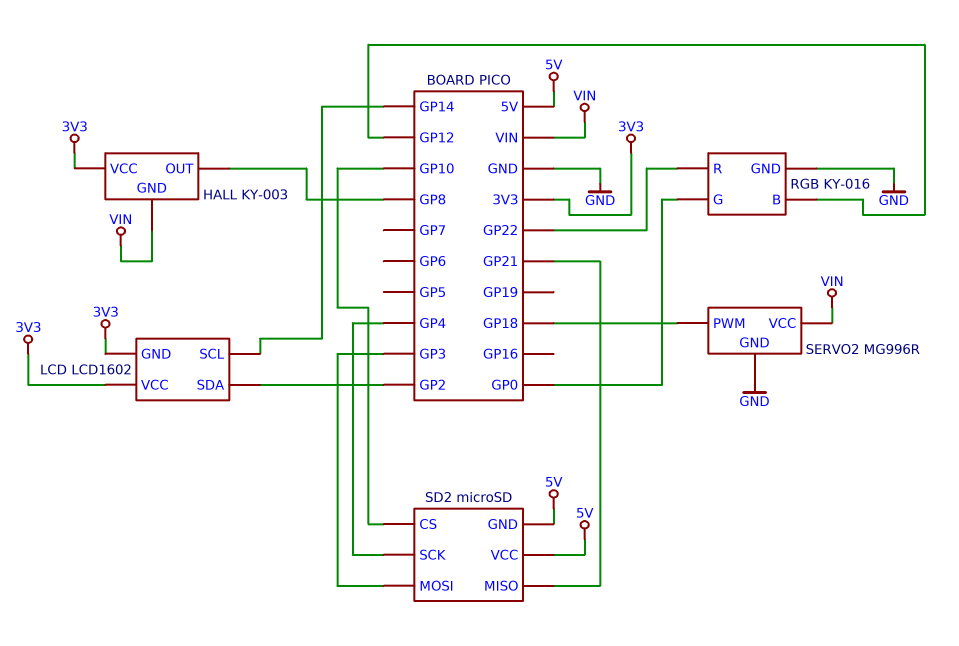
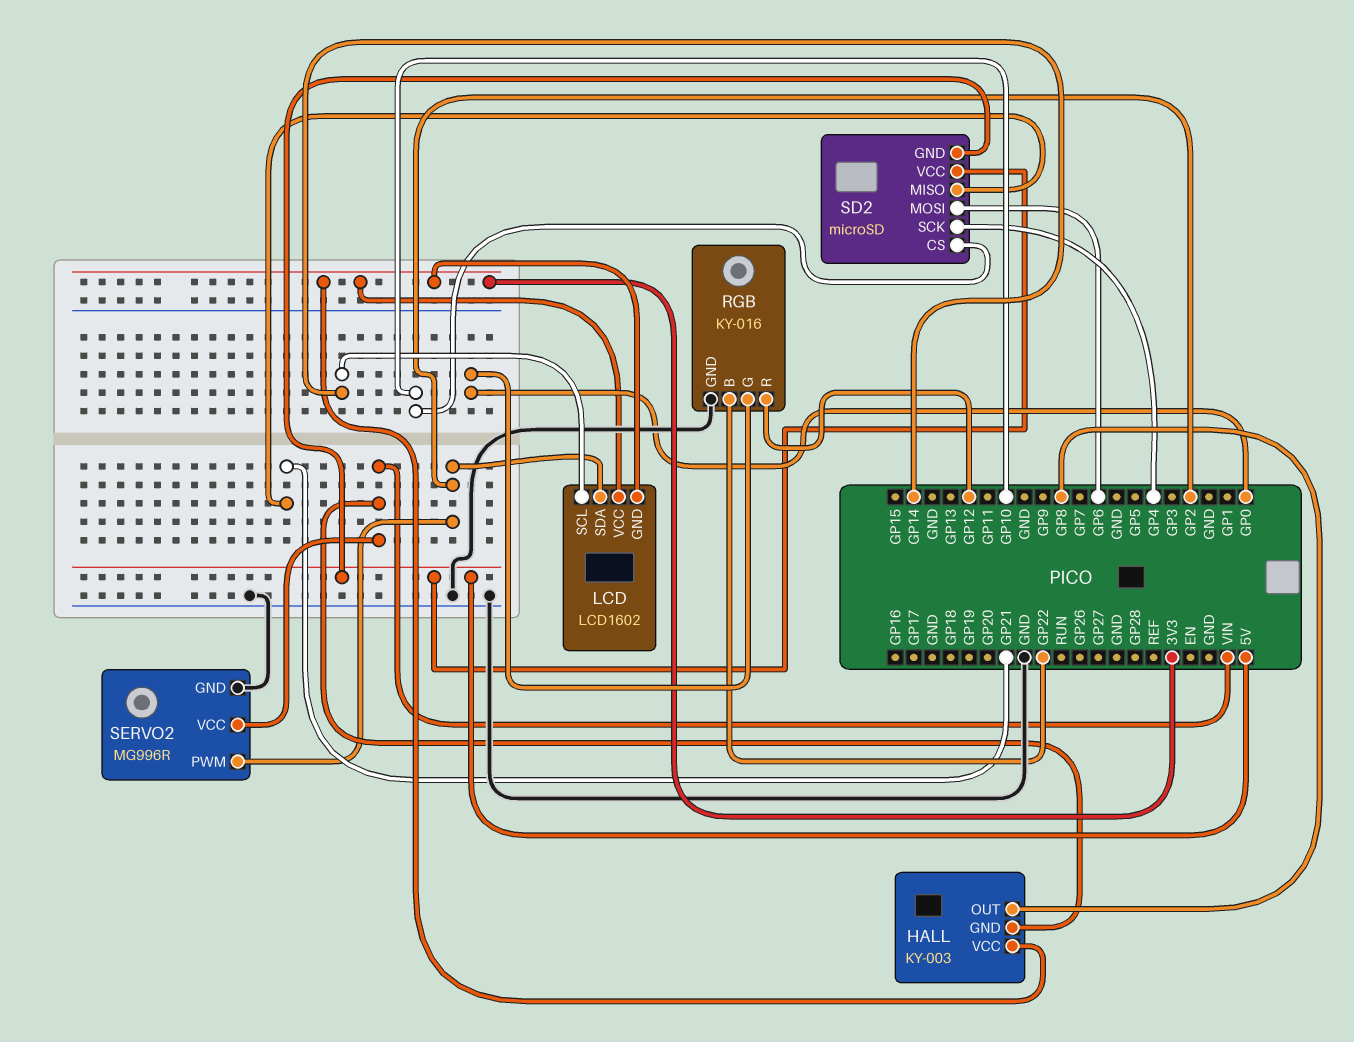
RGB pin B: GP12 -> GP22
RGB pin R: GP22 -> GP12
SD2 pin MOSI: GP3 -> GP6
SERVO2 pin PWM: GP18 -> GP2

